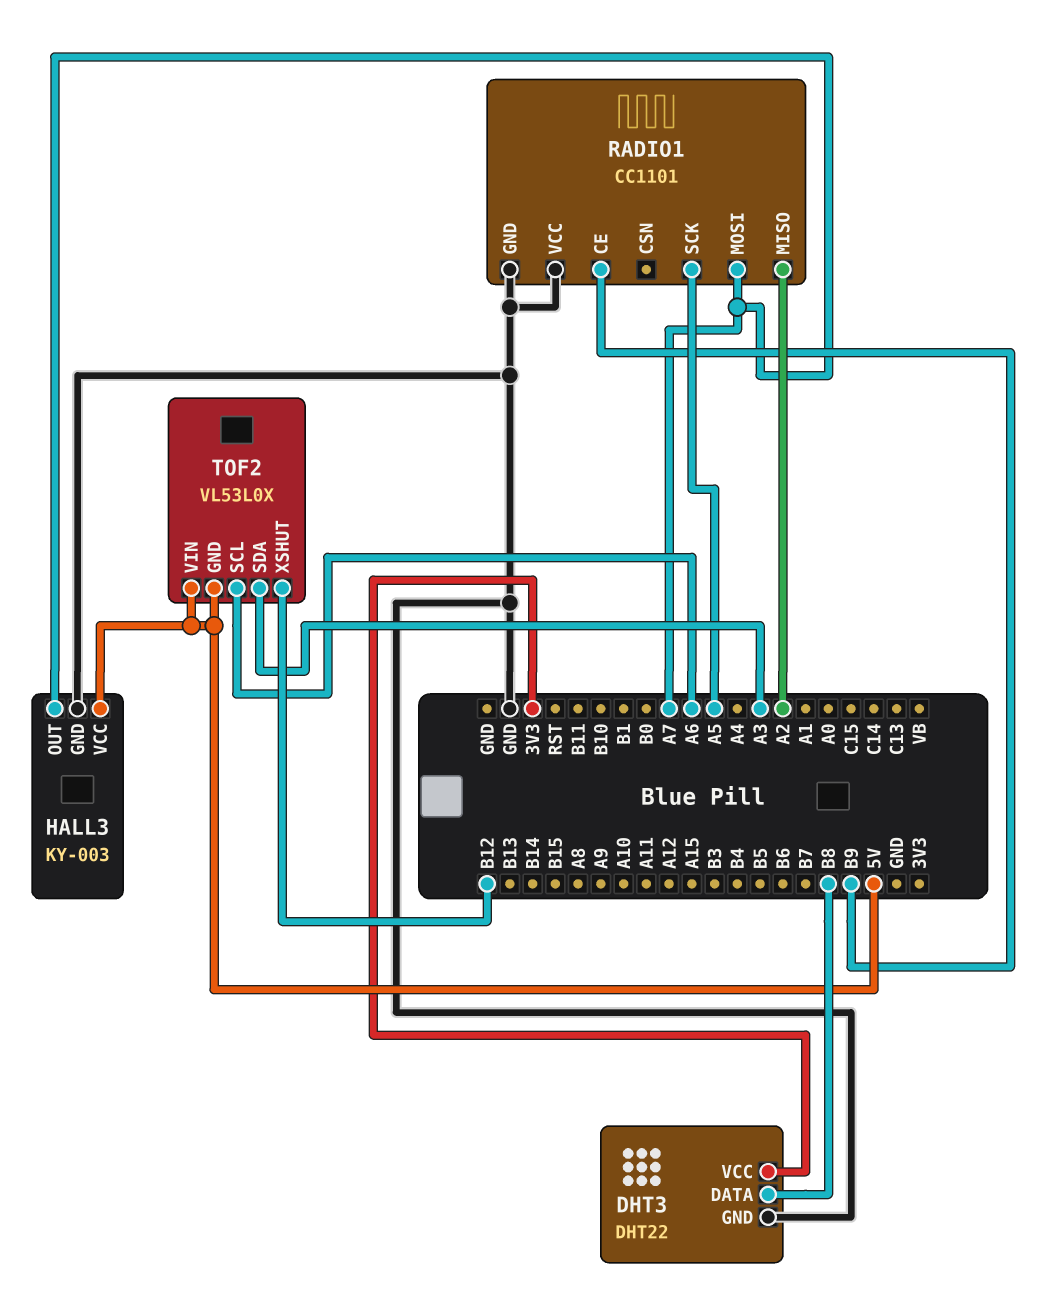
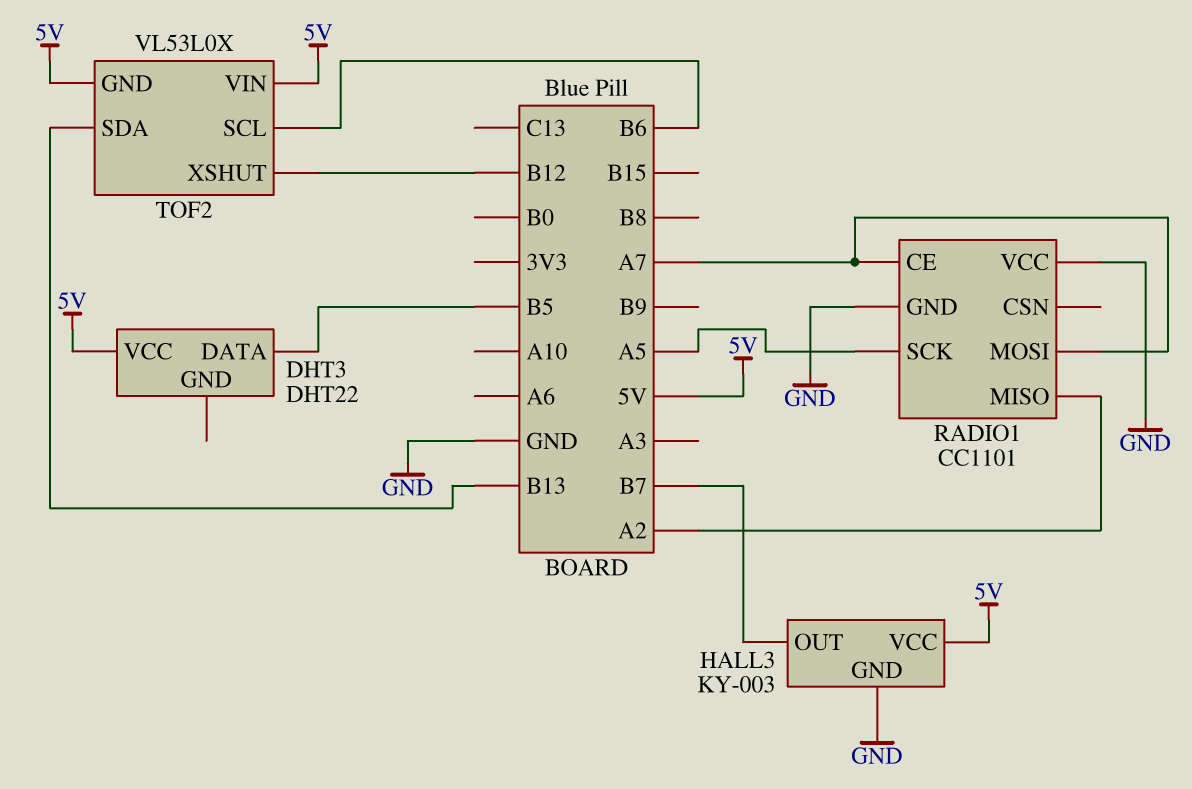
DHT3 pin DATA: B8 -> B5
DHT3 pin GND: GND -> none
DHT3 pin VCC: 3V3 -> 5V
HALL3 pin OUT: A7 -> B7
RADIO1 pin CE: B9 -> A7
TOF2 pin SCL: A6 -> B6
TOF2 pin SDA: A3 -> B13

